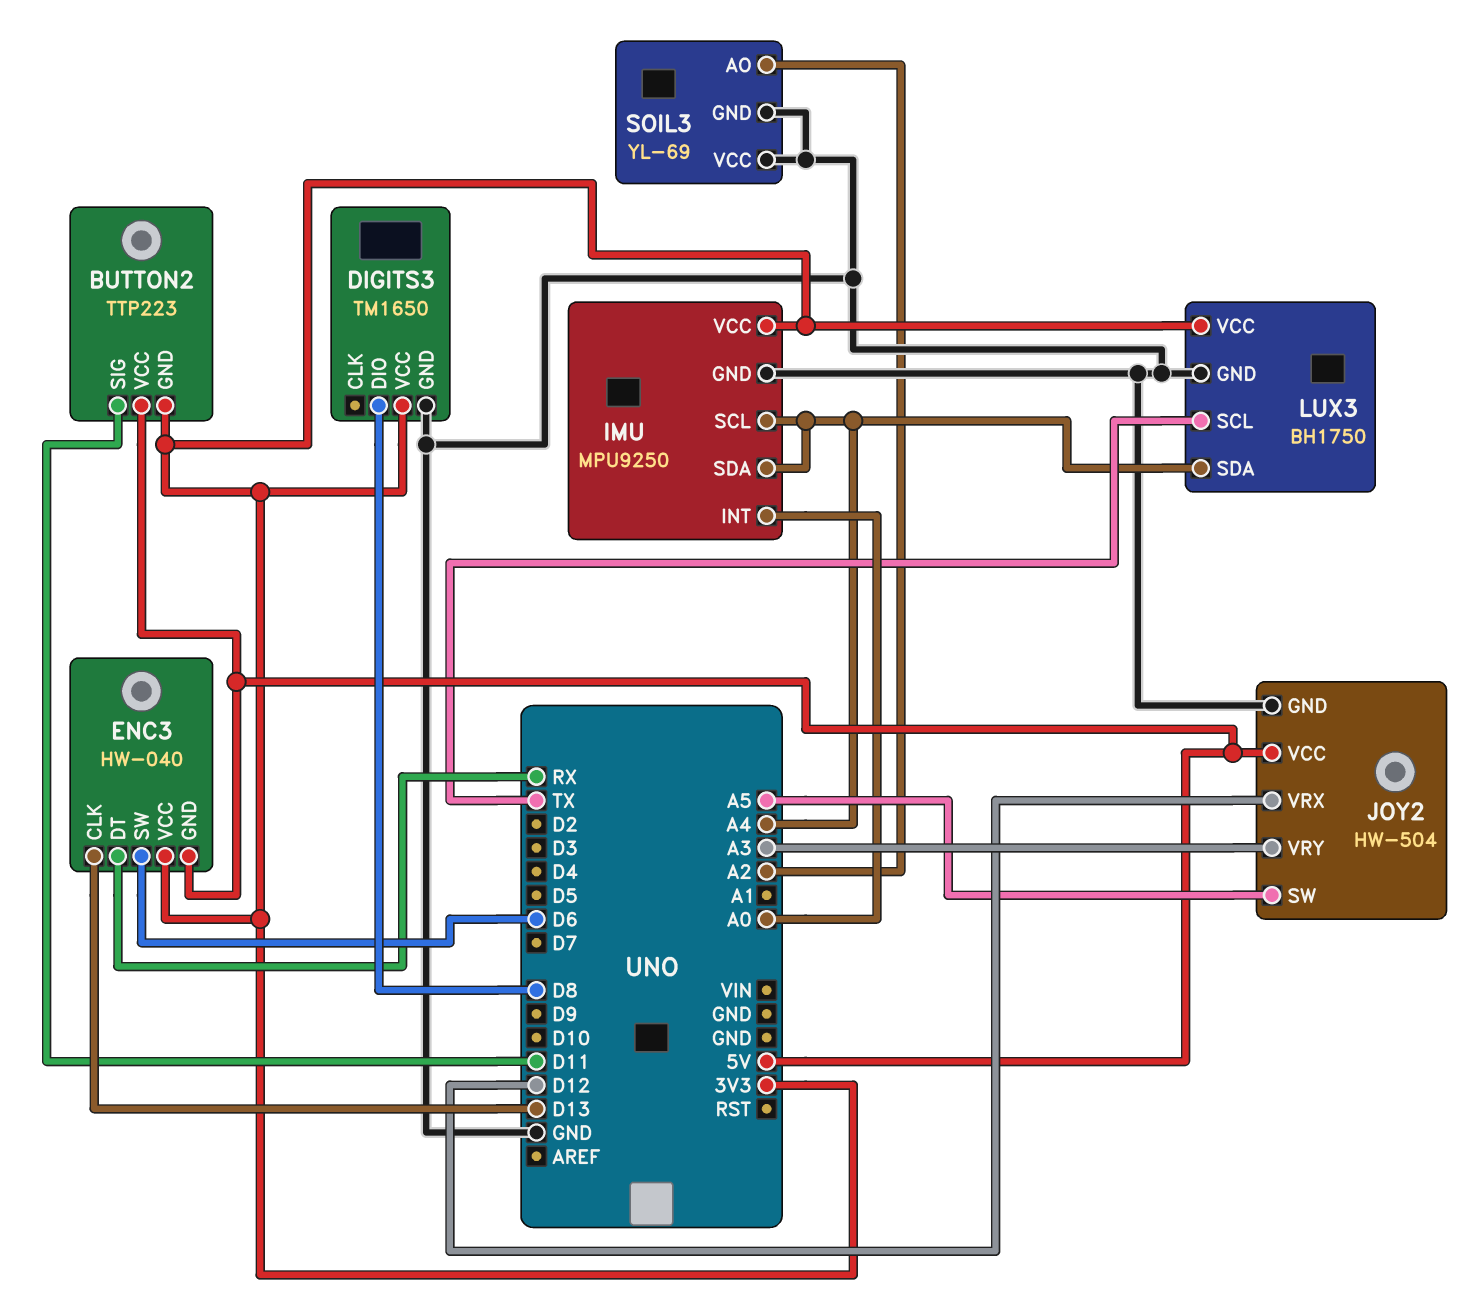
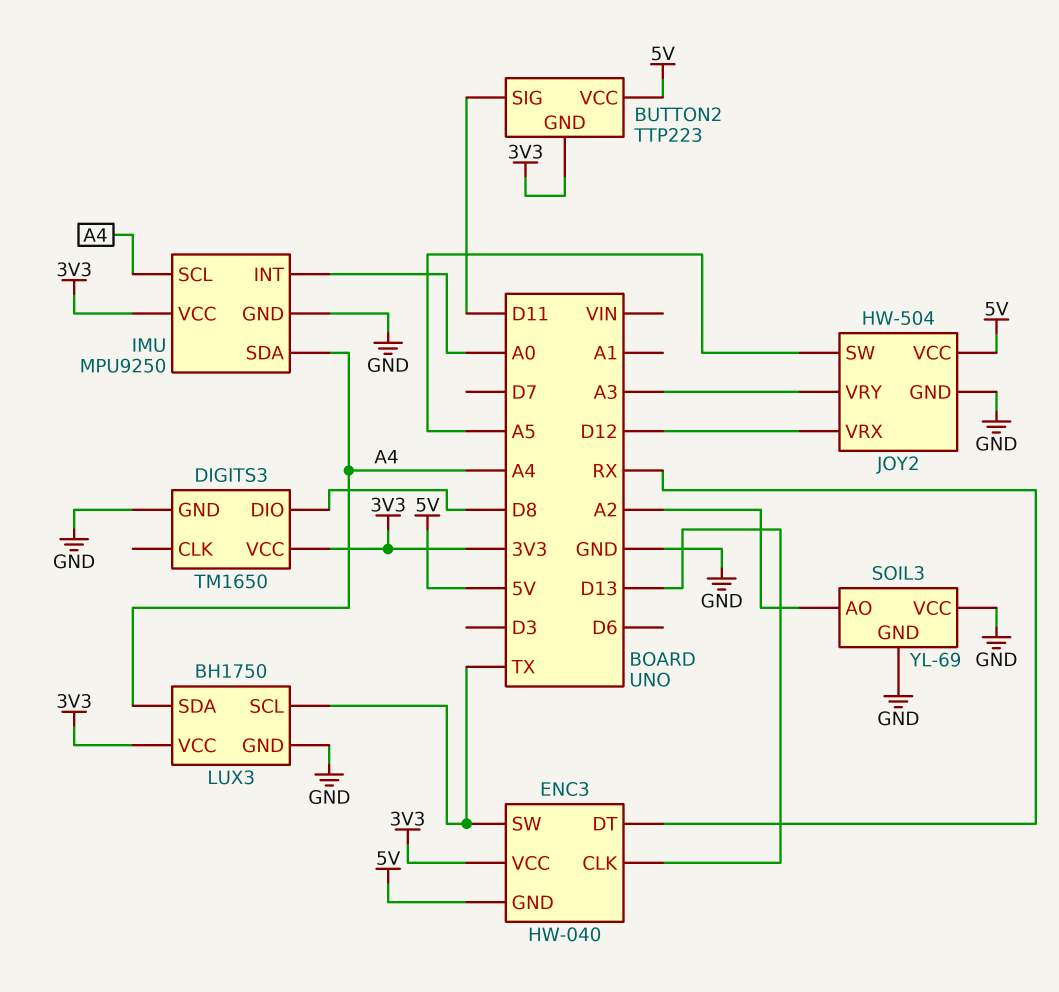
ENC3 pin SW: D6 -> TX

